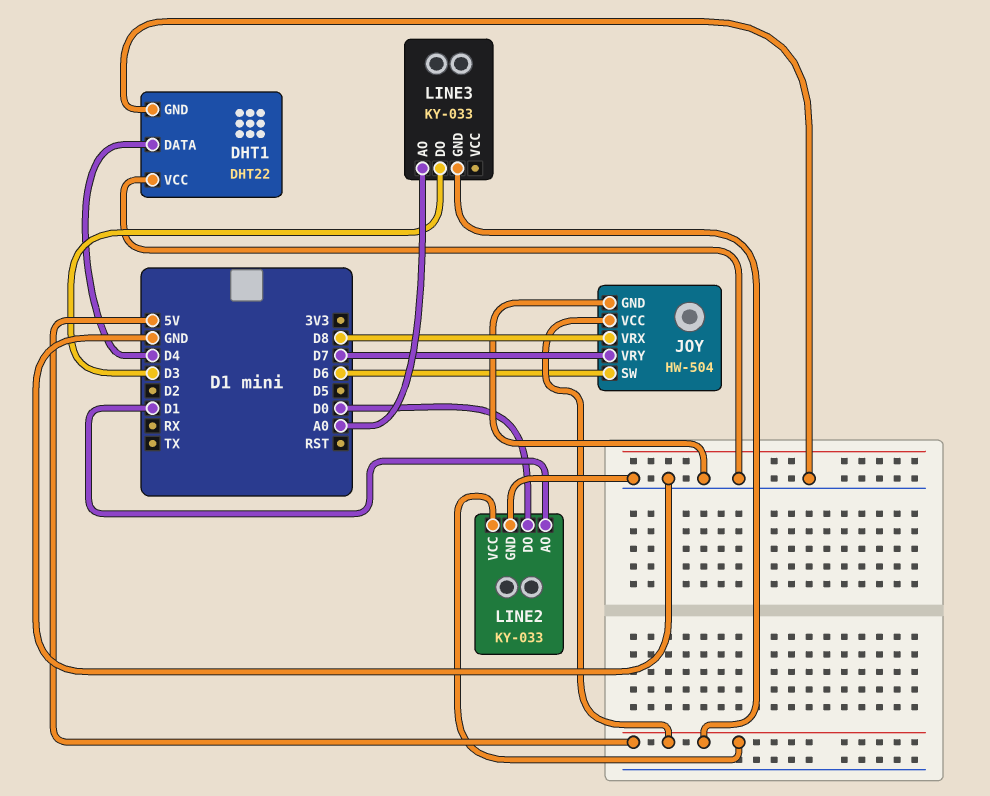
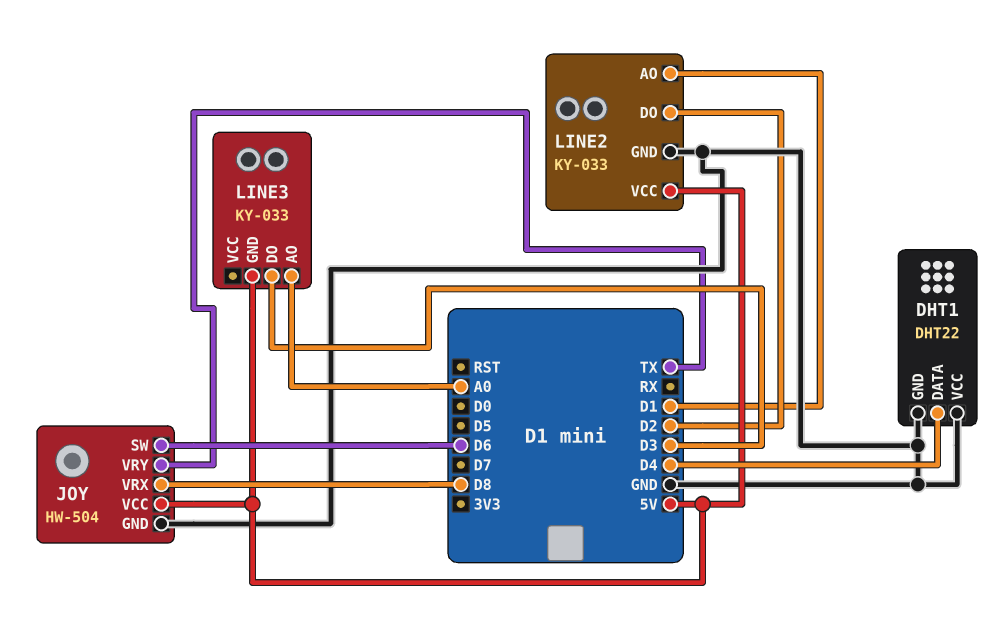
JOY pin VRY: D7 -> TX
LINE2 pin DO: D0 -> D2

